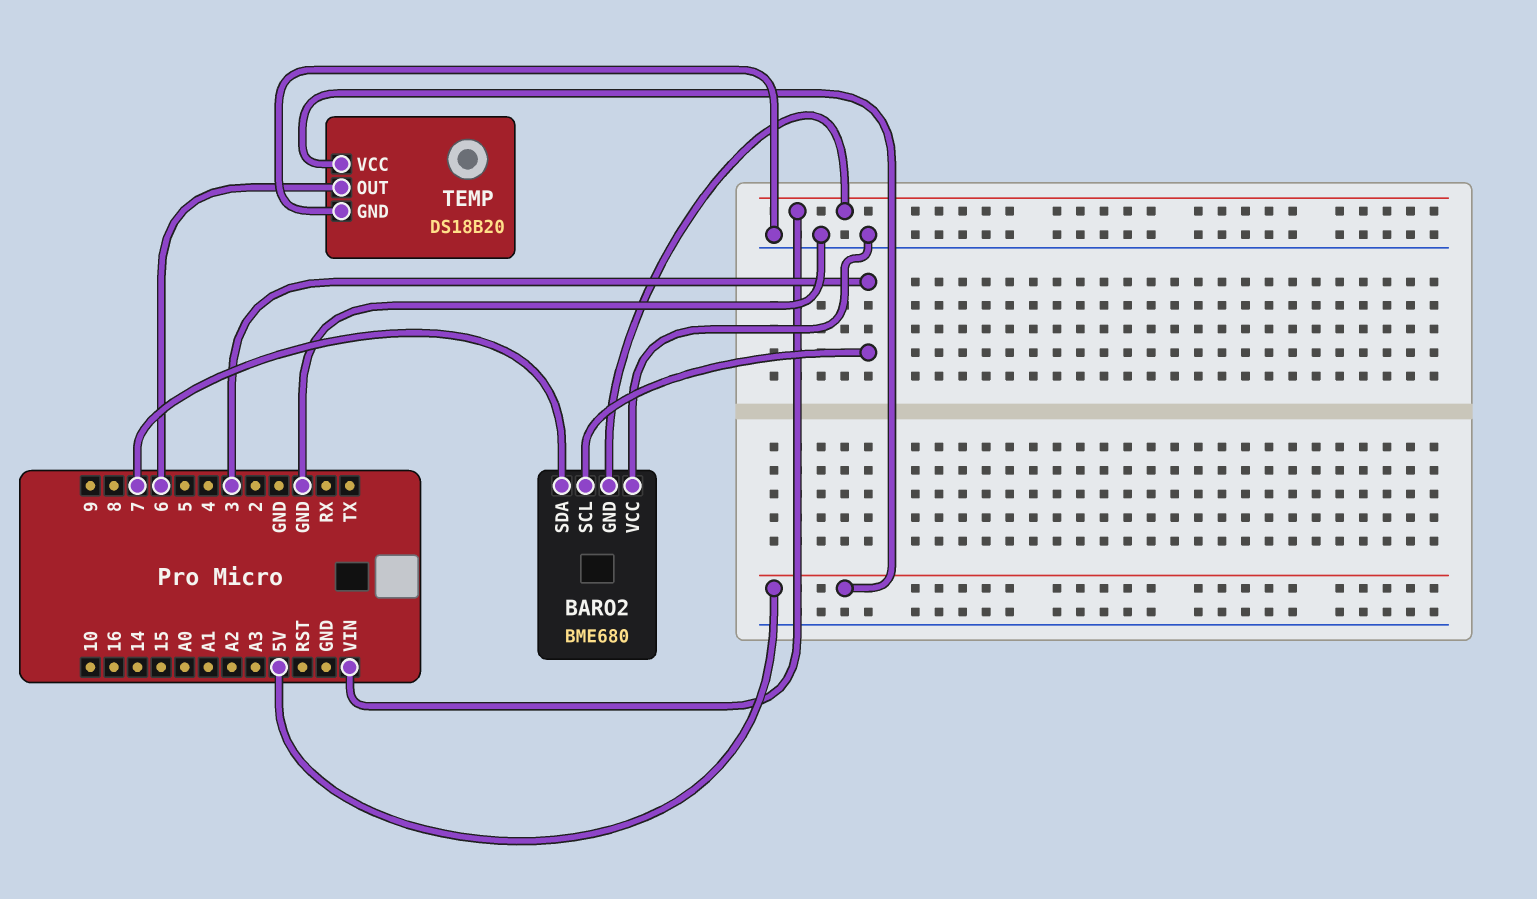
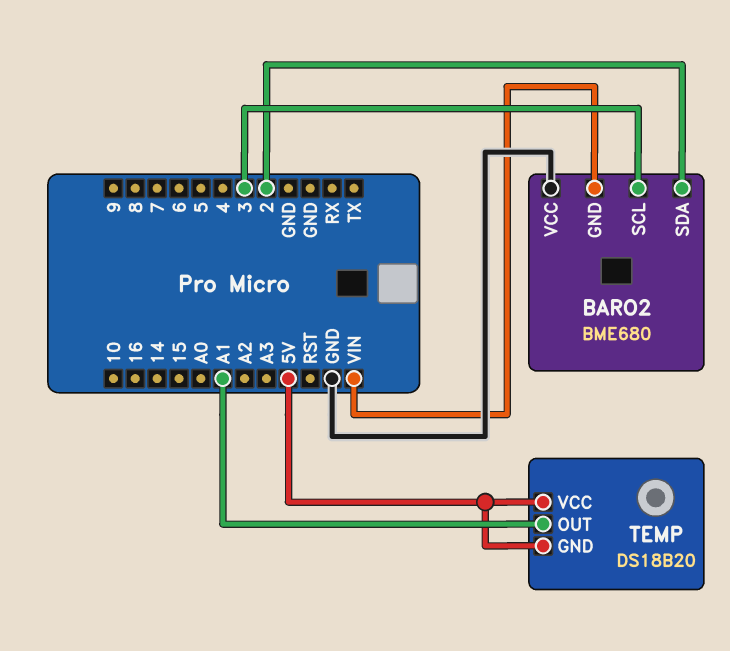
BARO2 pin SDA: 7 -> 2
TEMP pin GND: GND -> 5V
TEMP pin OUT: 6 -> A1

